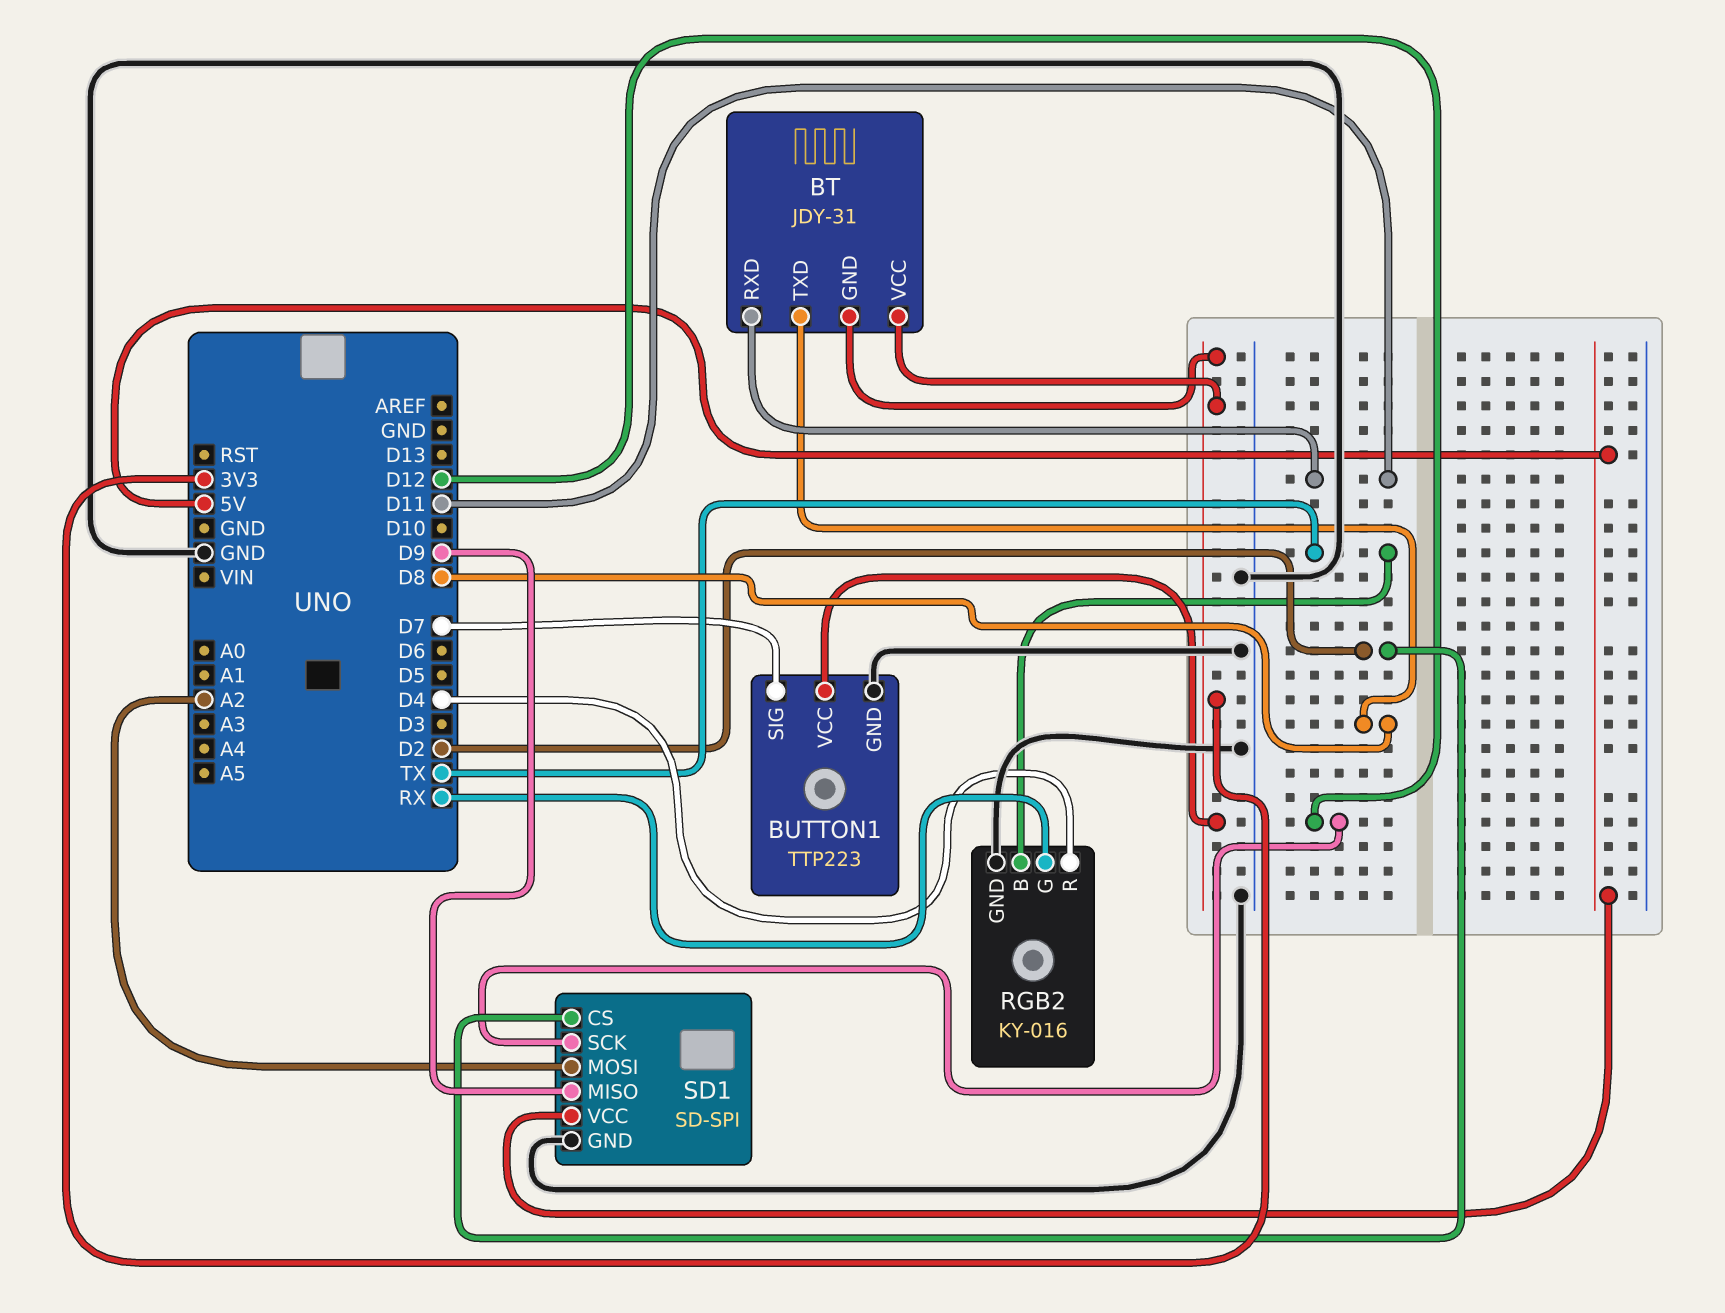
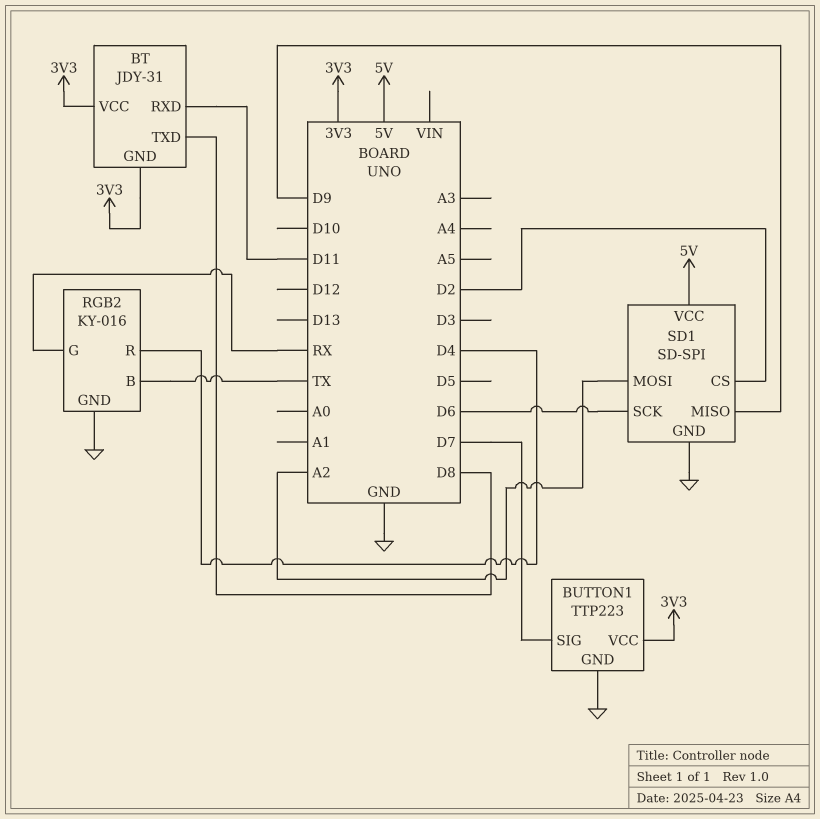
SD1 pin SCK: D12 -> D6

